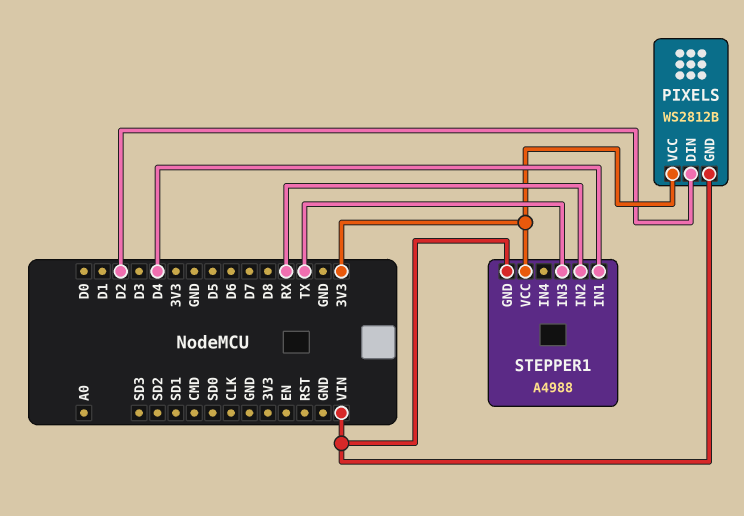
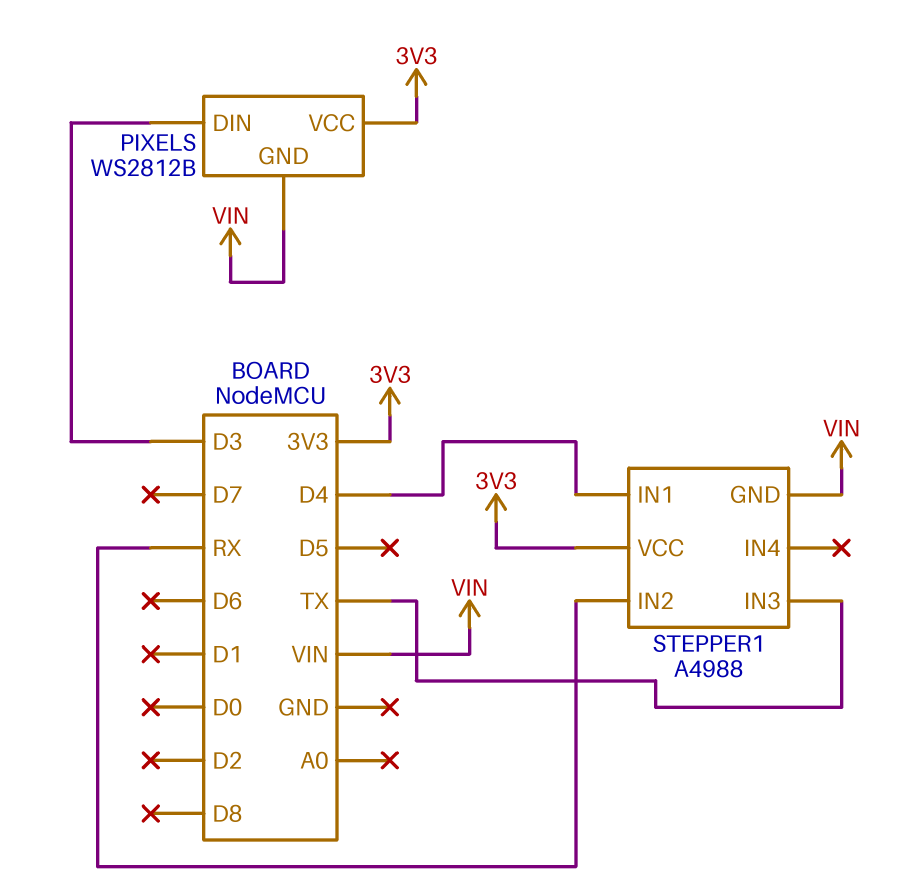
PIXELS pin DIN: D2 -> D3

